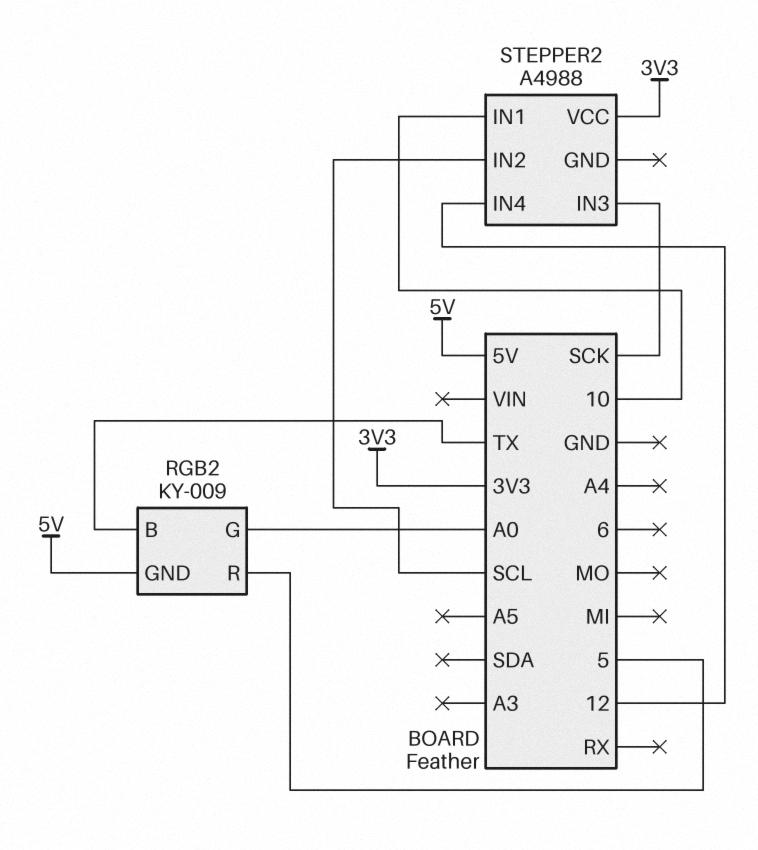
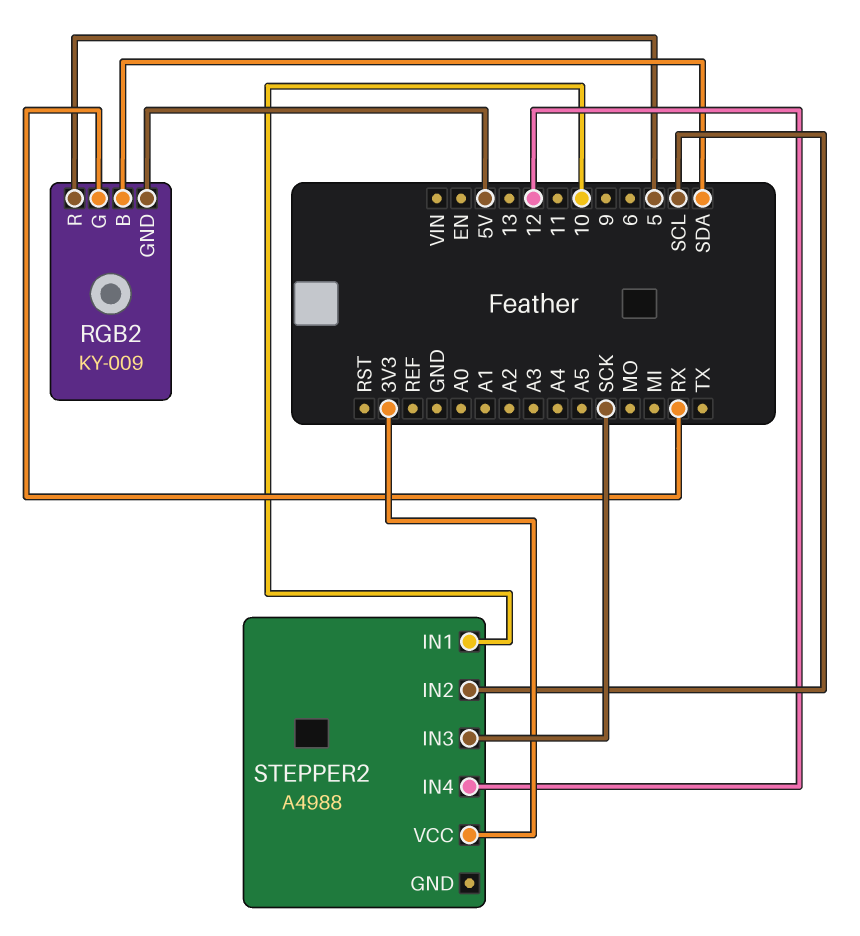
RGB2 pin B: TX -> SDA
RGB2 pin G: A0 -> RX

